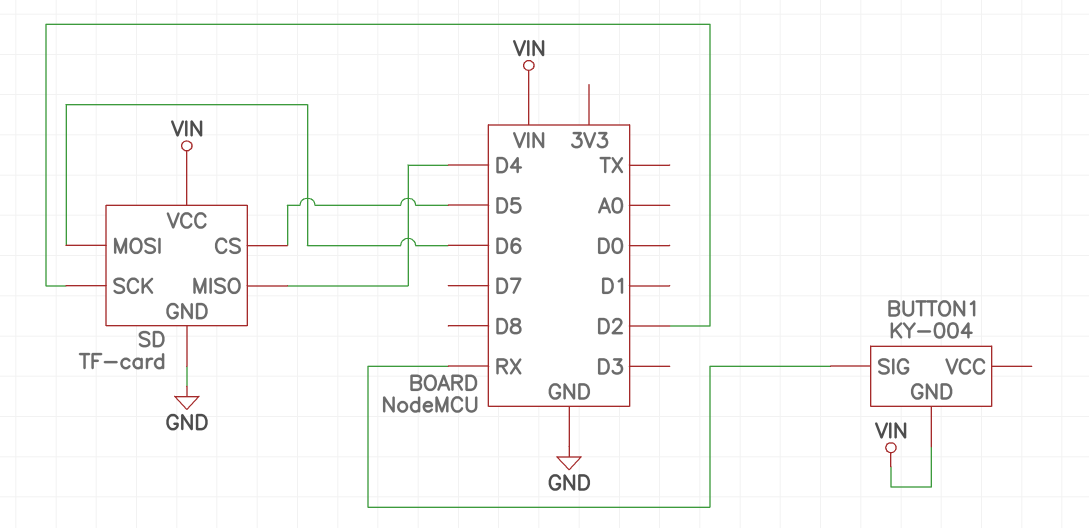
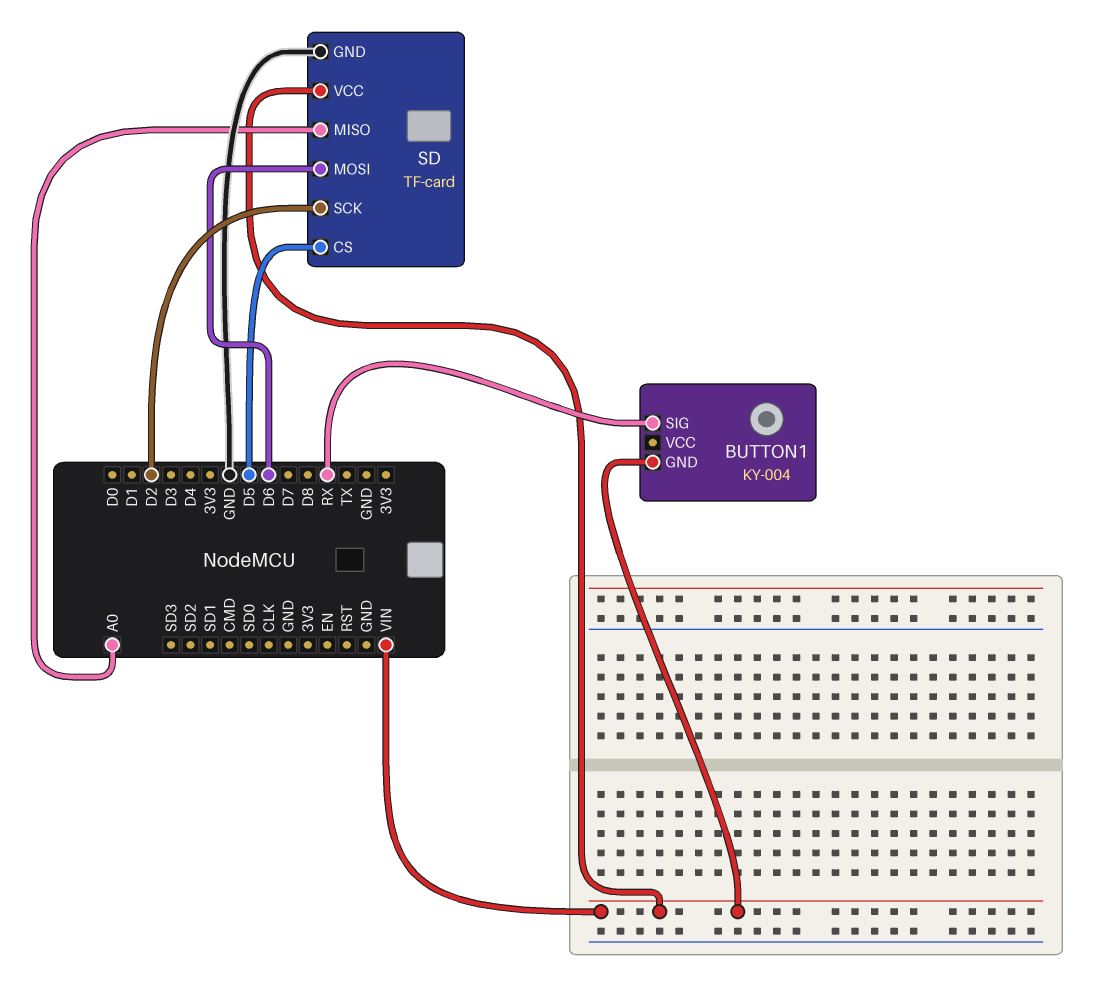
SD pin MISO: D4 -> A0

